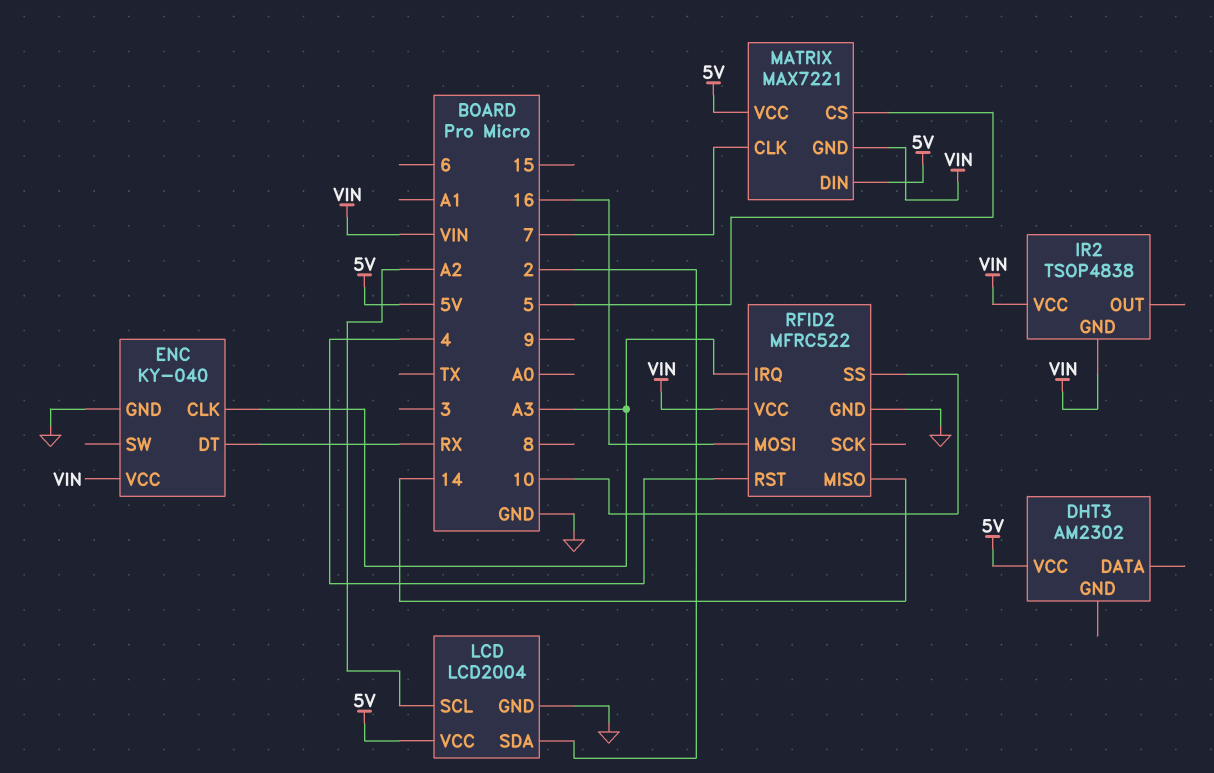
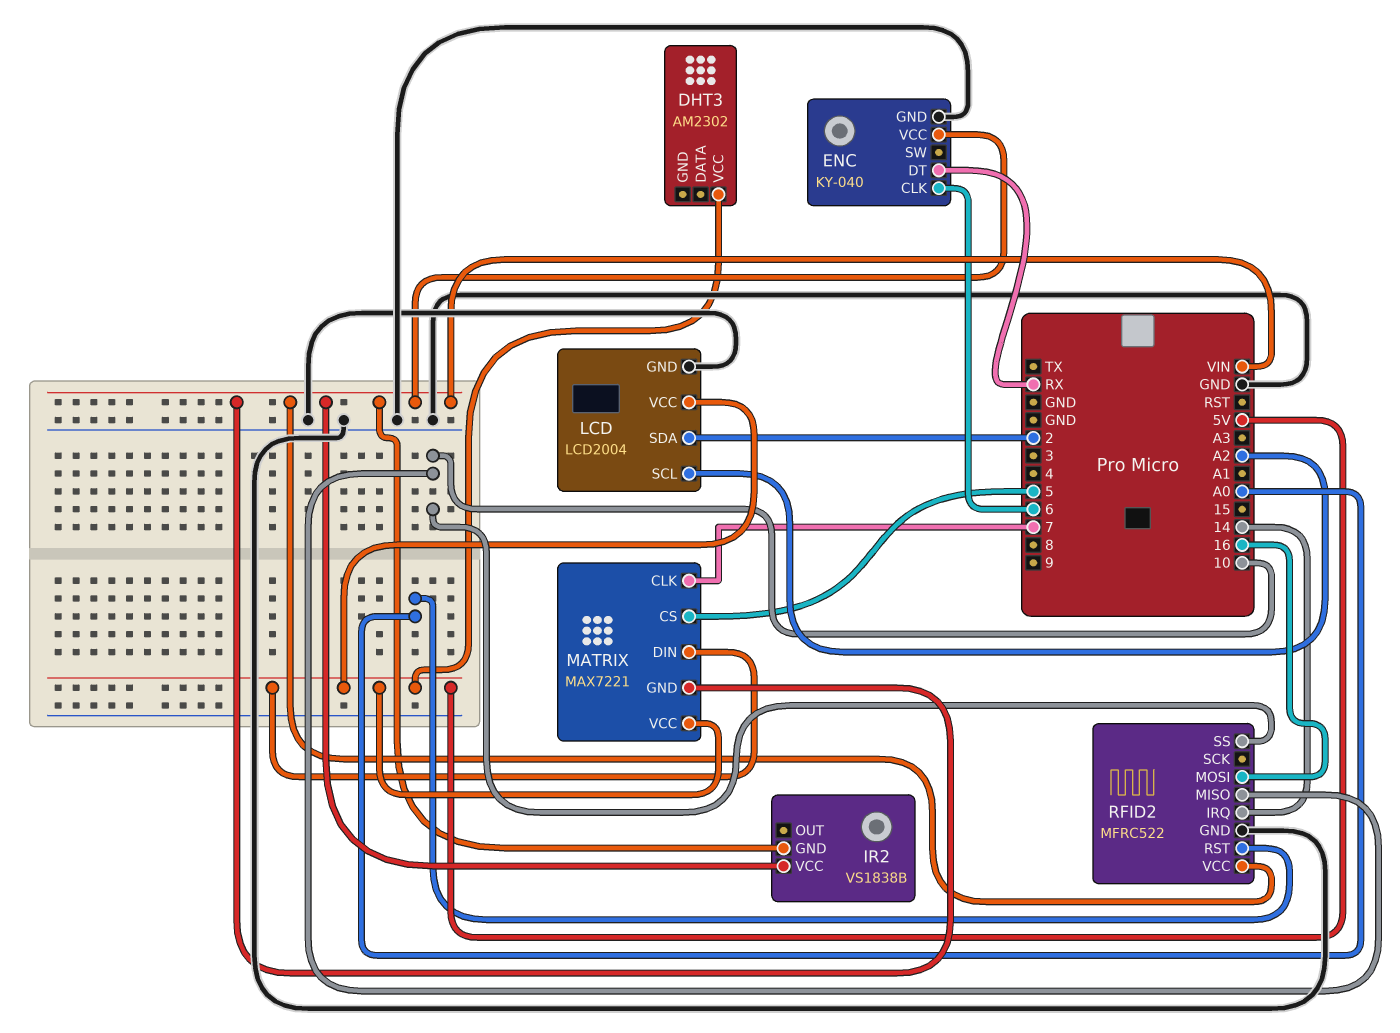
ENC pin CLK: A3 -> 6
IR2: TSOP4838 -> VS1838B
RFID2 pin IRQ: A3 -> 14
RFID2 pin MISO: 14 -> 10
RFID2 pin RST: 4 -> A0

